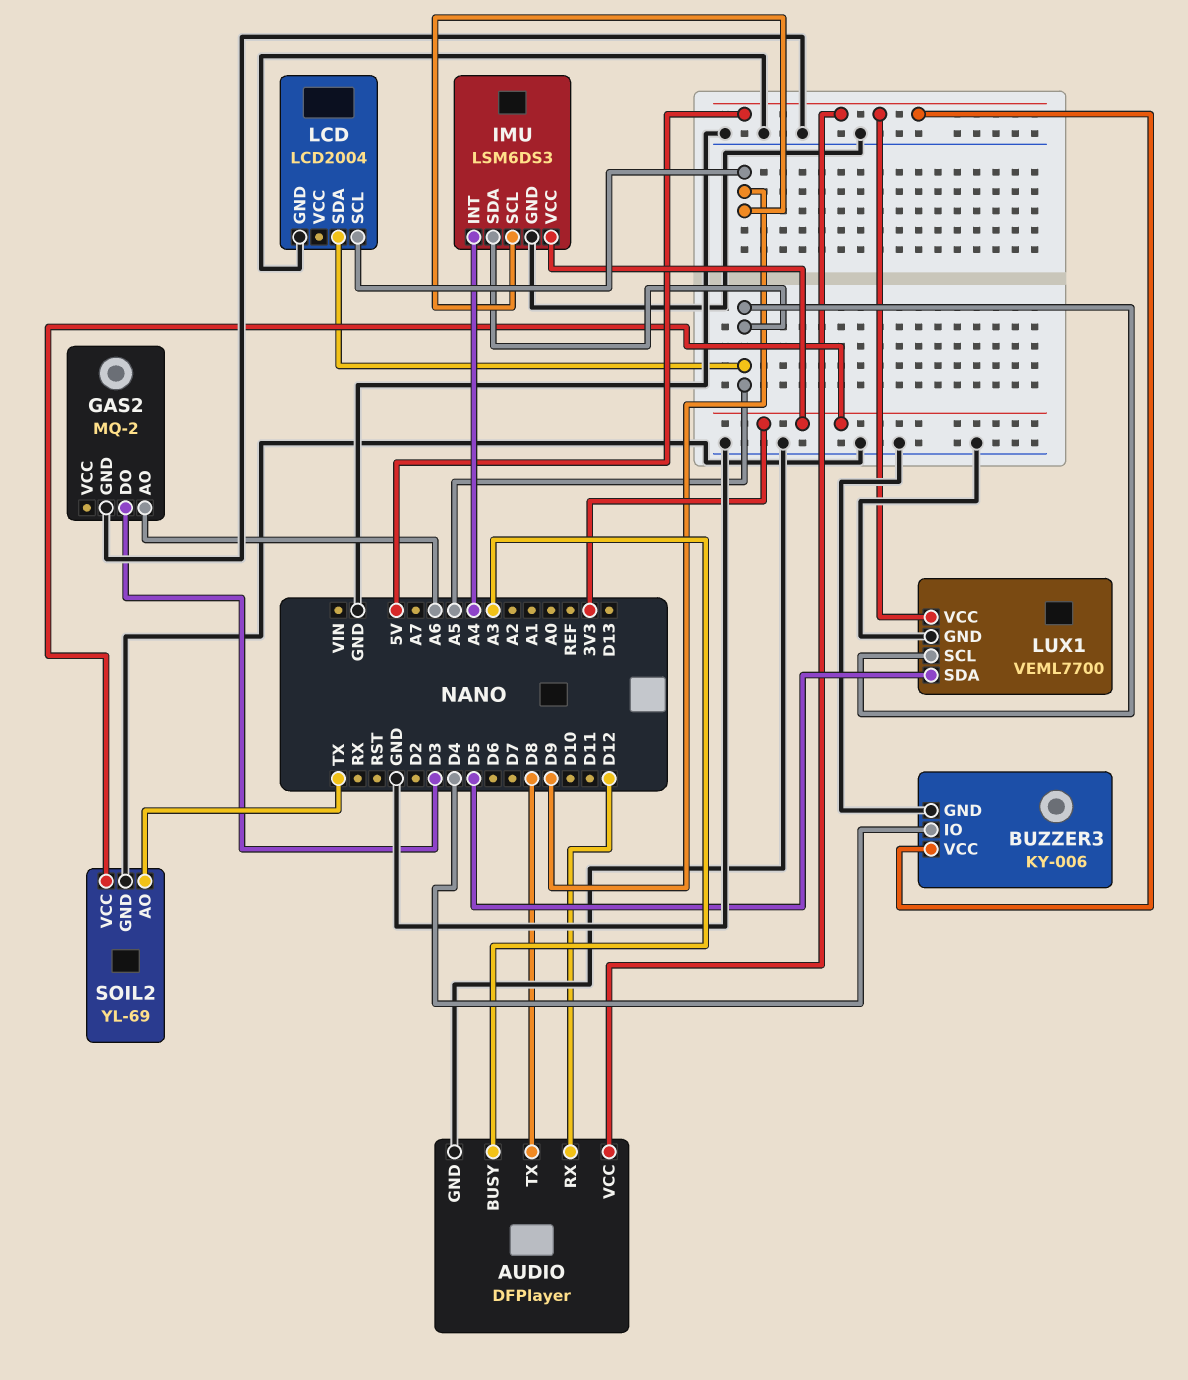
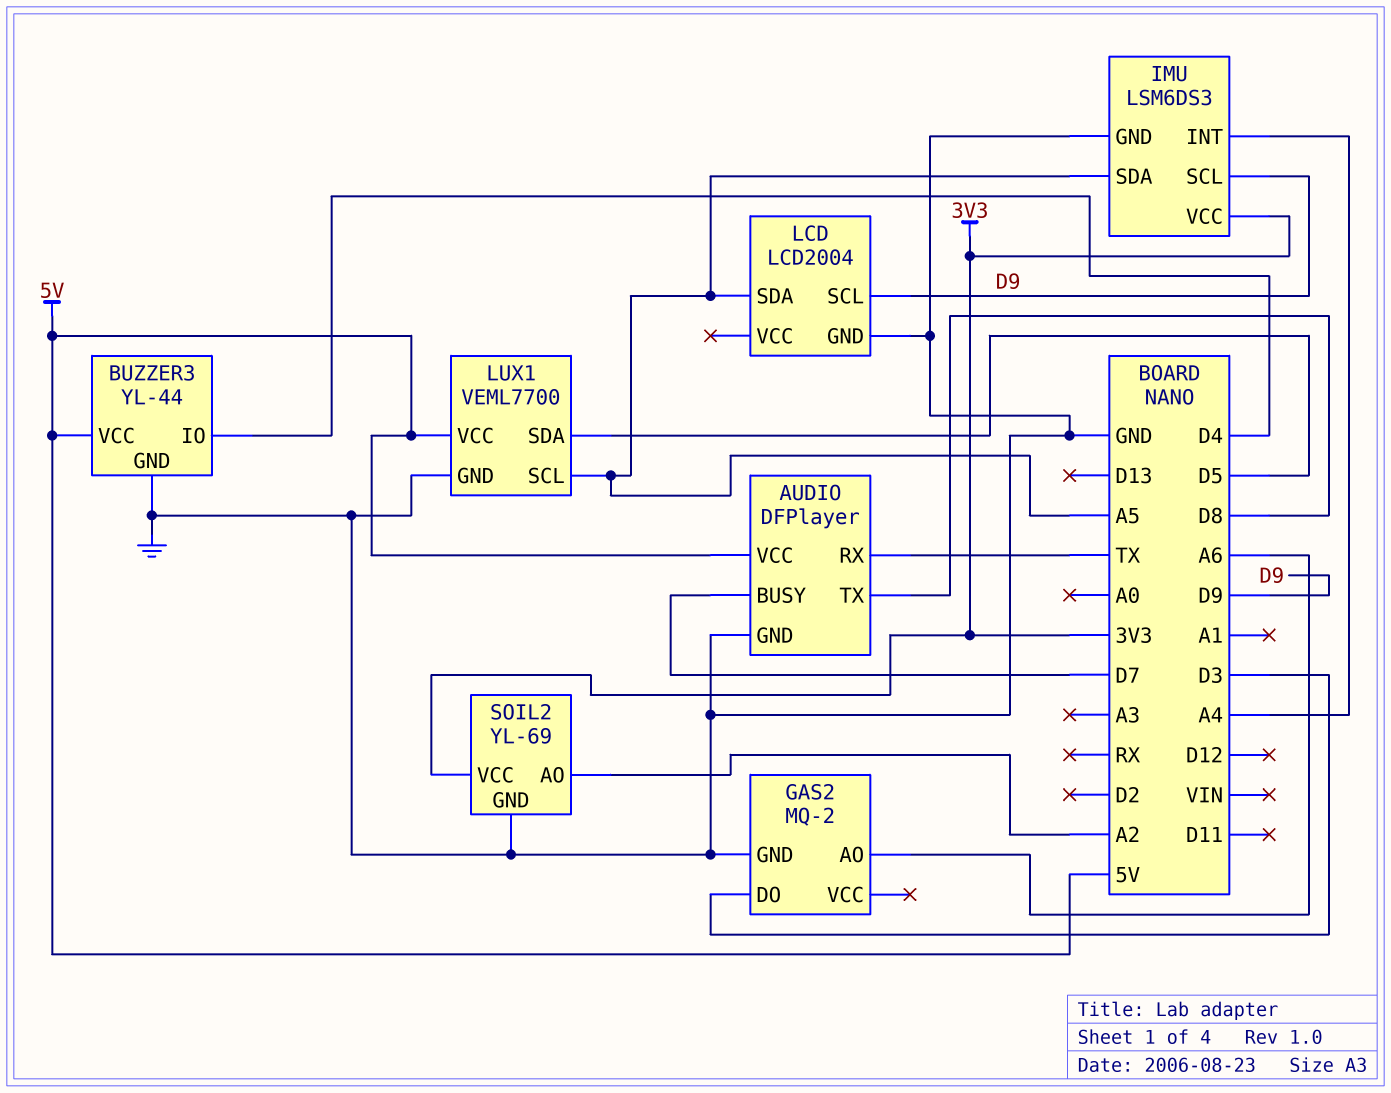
AUDIO pin BUSY: A3 -> D7
AUDIO pin RX: D12 -> TX
BUZZER3: KY-006 -> YL-44
SOIL2 pin AO: TX -> A2

